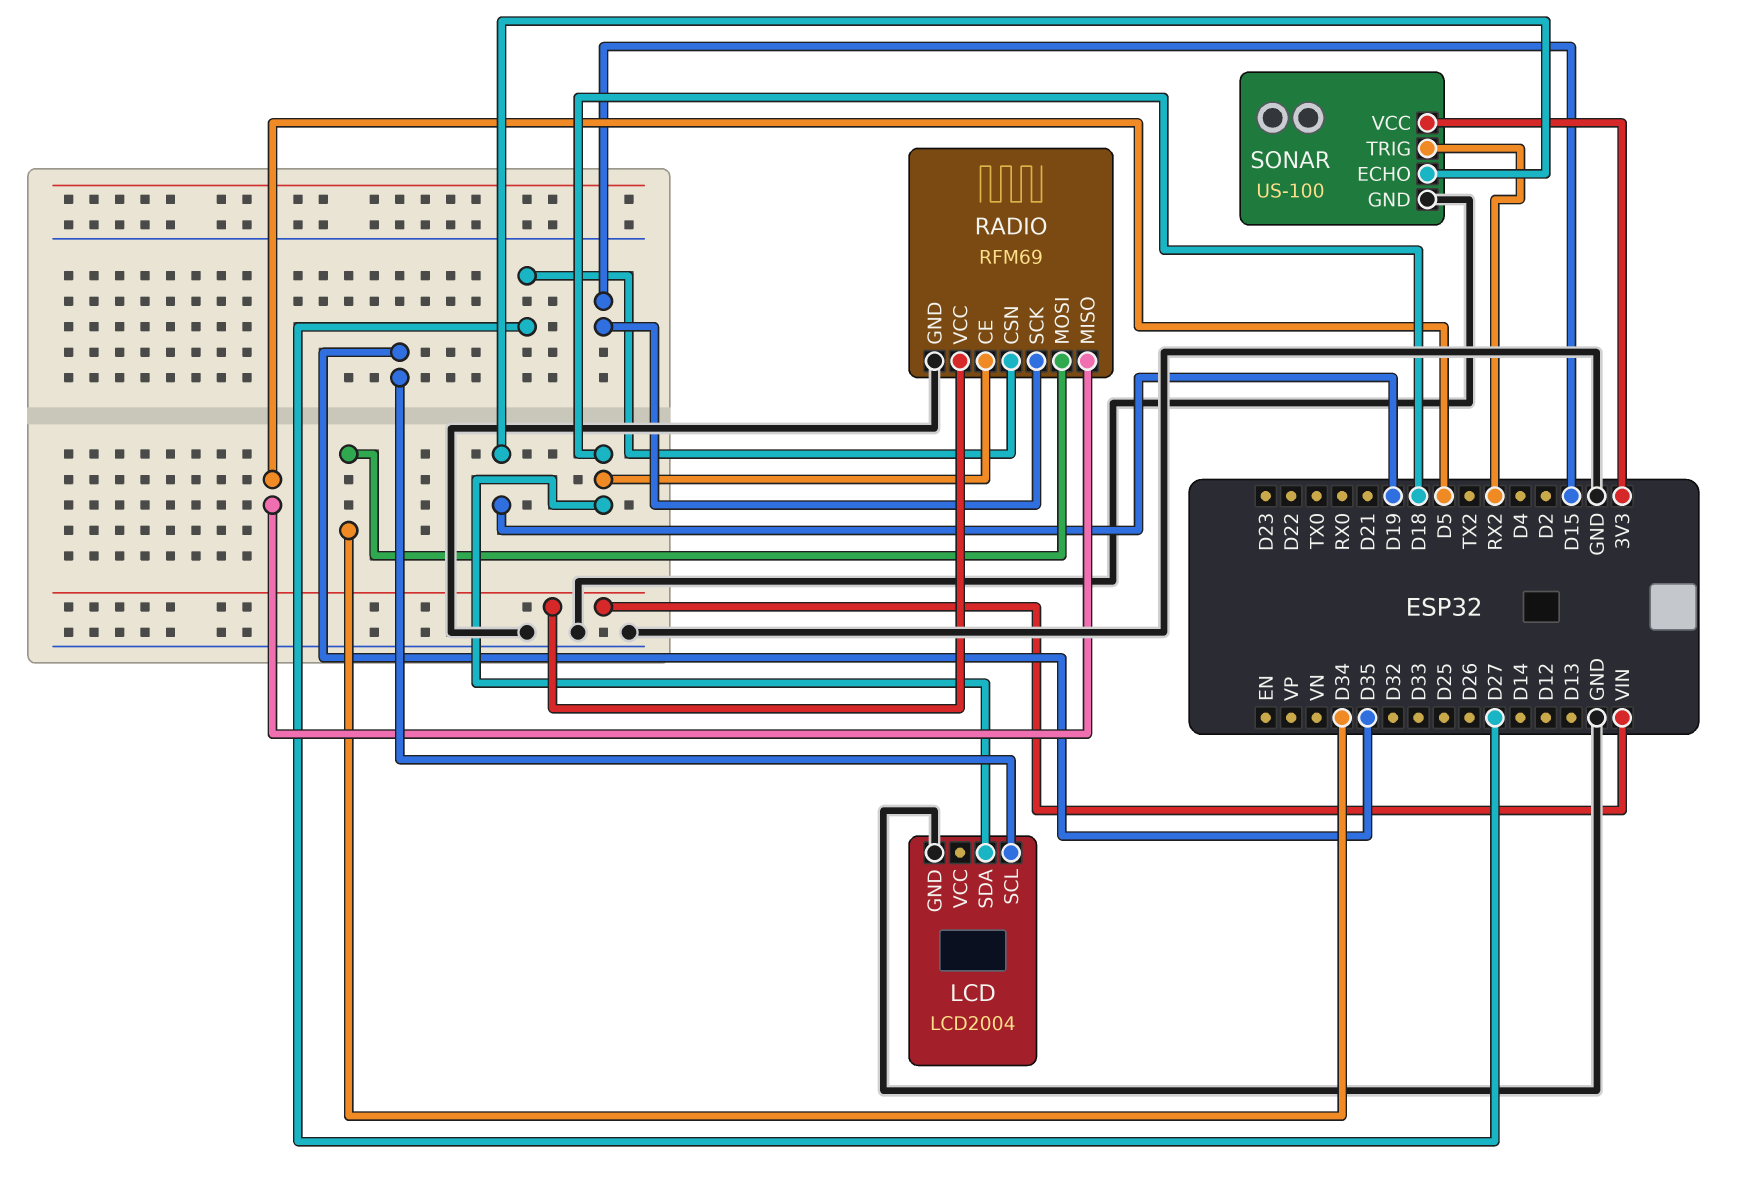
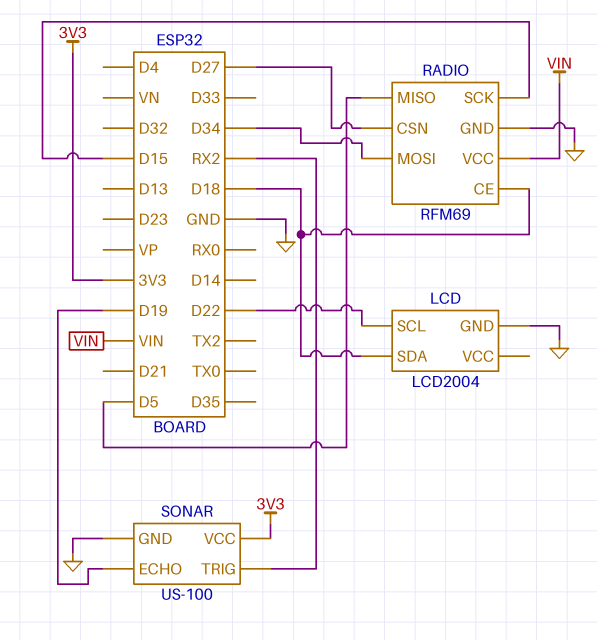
LCD pin SCL: D35 -> D22

